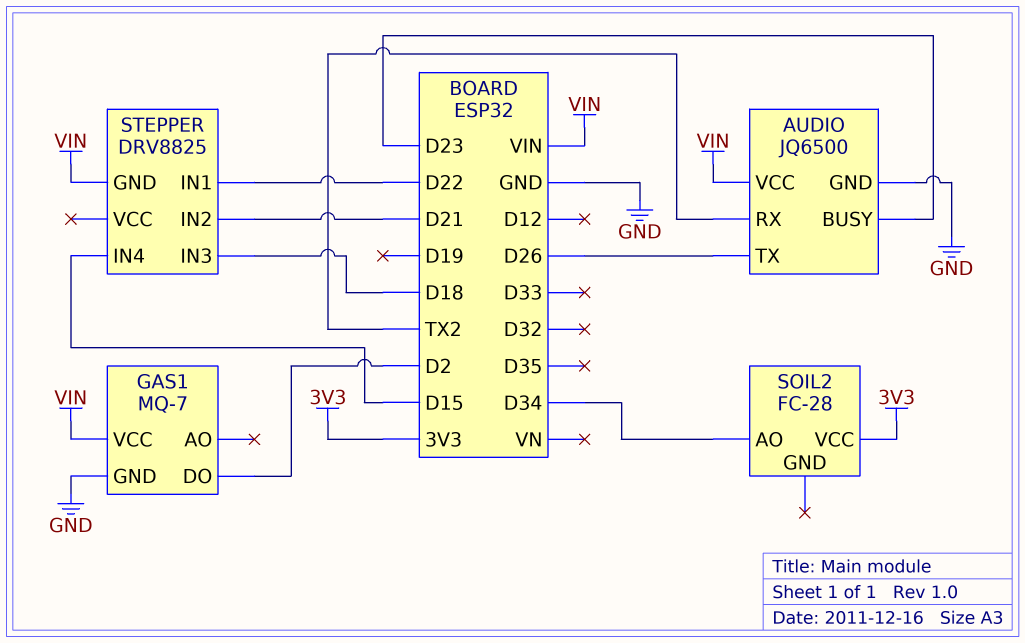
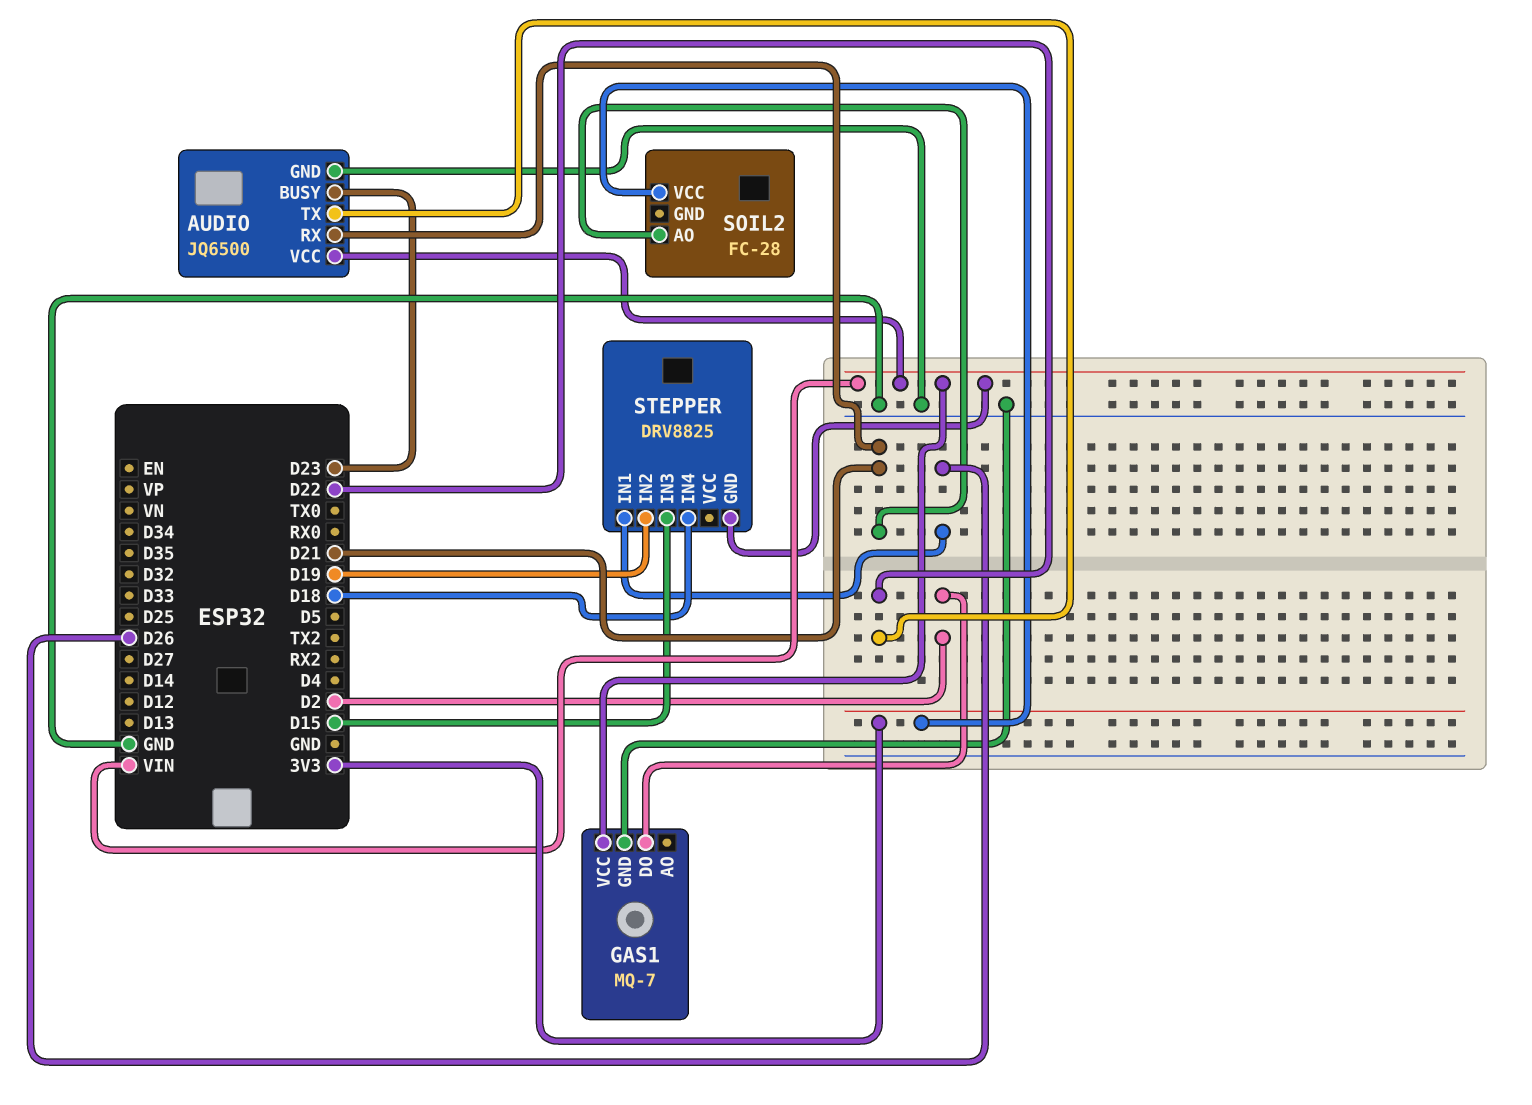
AUDIO pin RX: TX2 -> D21
AUDIO pin TX: D26 -> D22
SOIL2 pin AO: D34 -> D21
STEPPER pin IN1: D22 -> D26
STEPPER pin IN2: D21 -> D19
STEPPER pin IN3: D18 -> D15
STEPPER pin IN4: D15 -> D18

